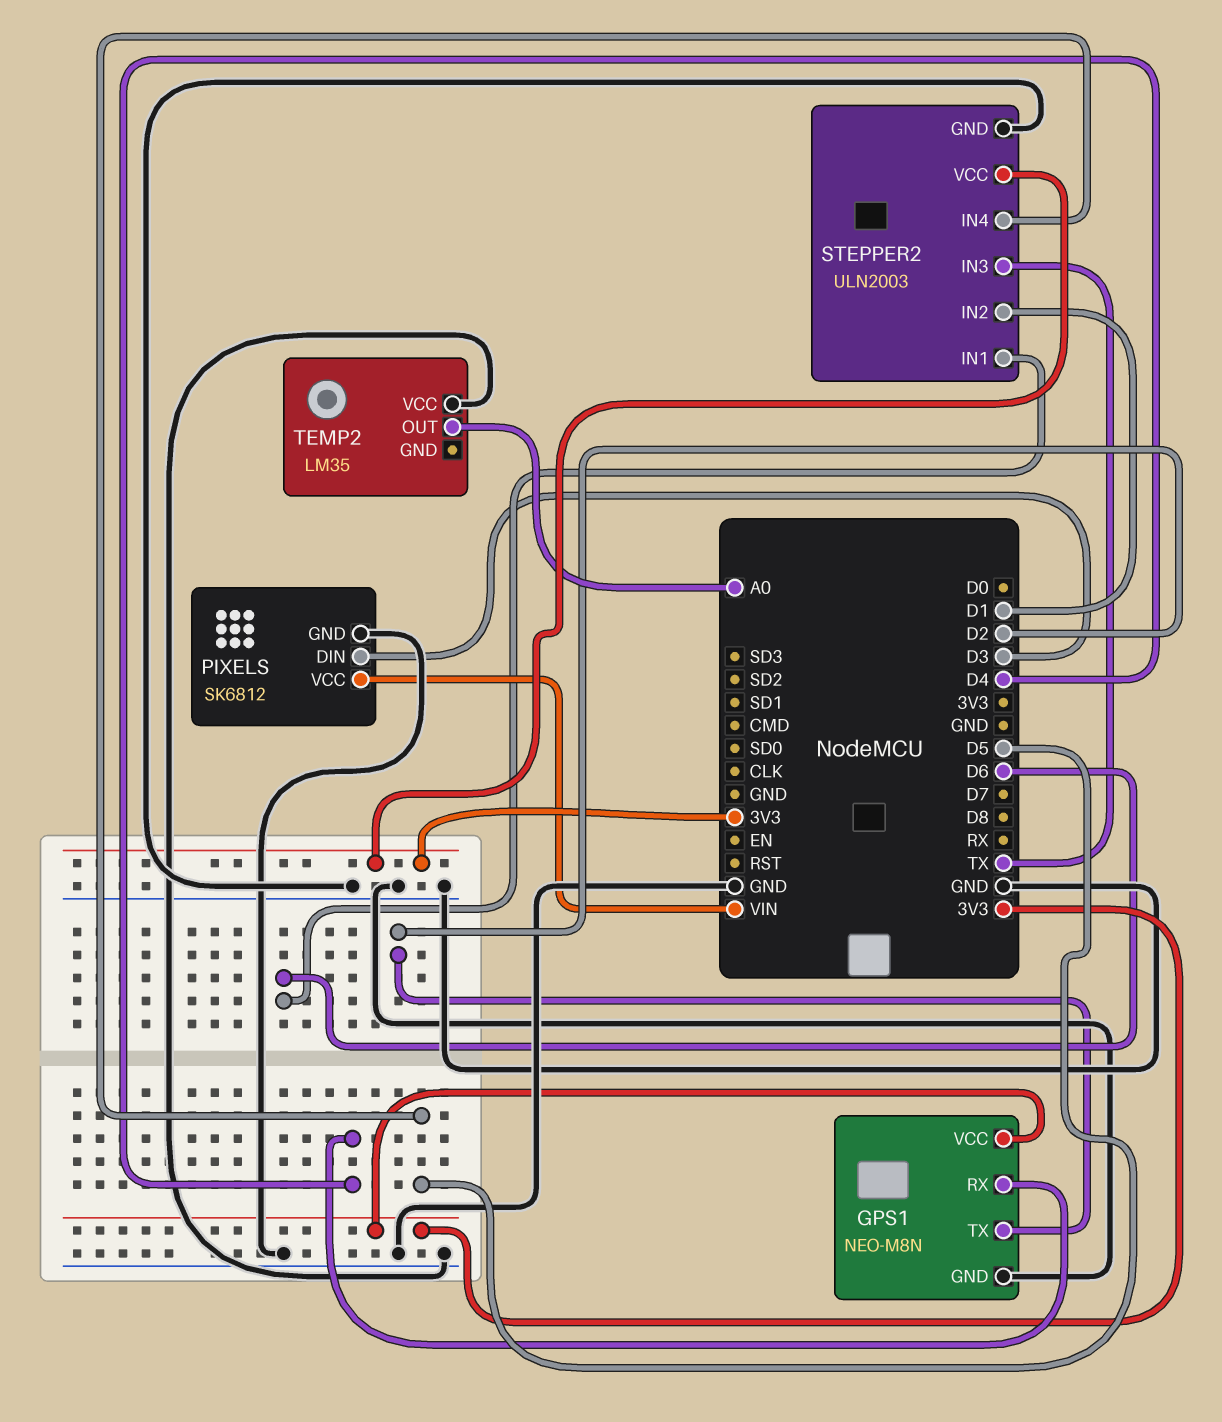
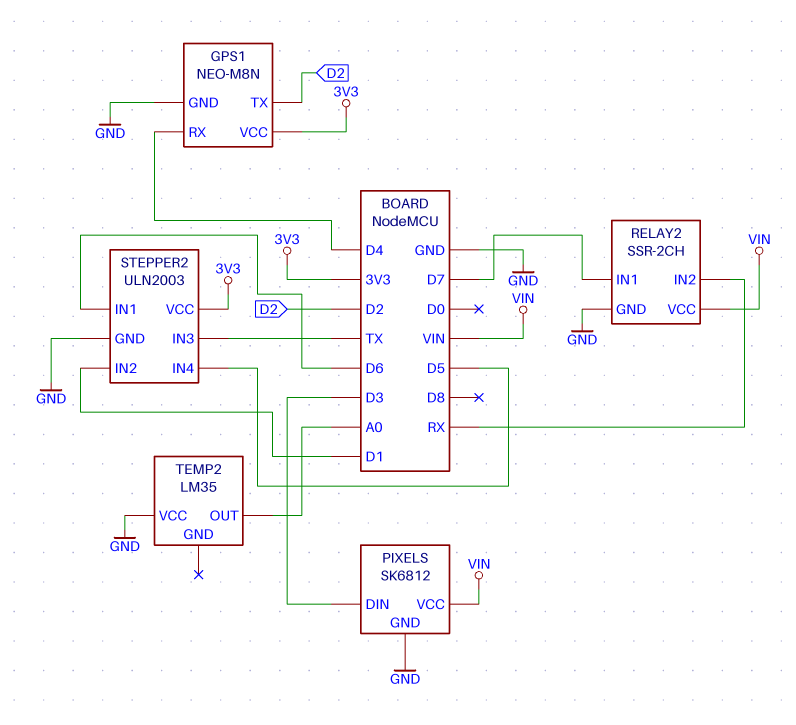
RELAY2: none -> SSR-2CH
RELAY2 pin GND: none -> GND
RELAY2 pin IN1: none -> D7
RELAY2 pin IN2: none -> RX
RELAY2 pin VCC: none -> VIN

